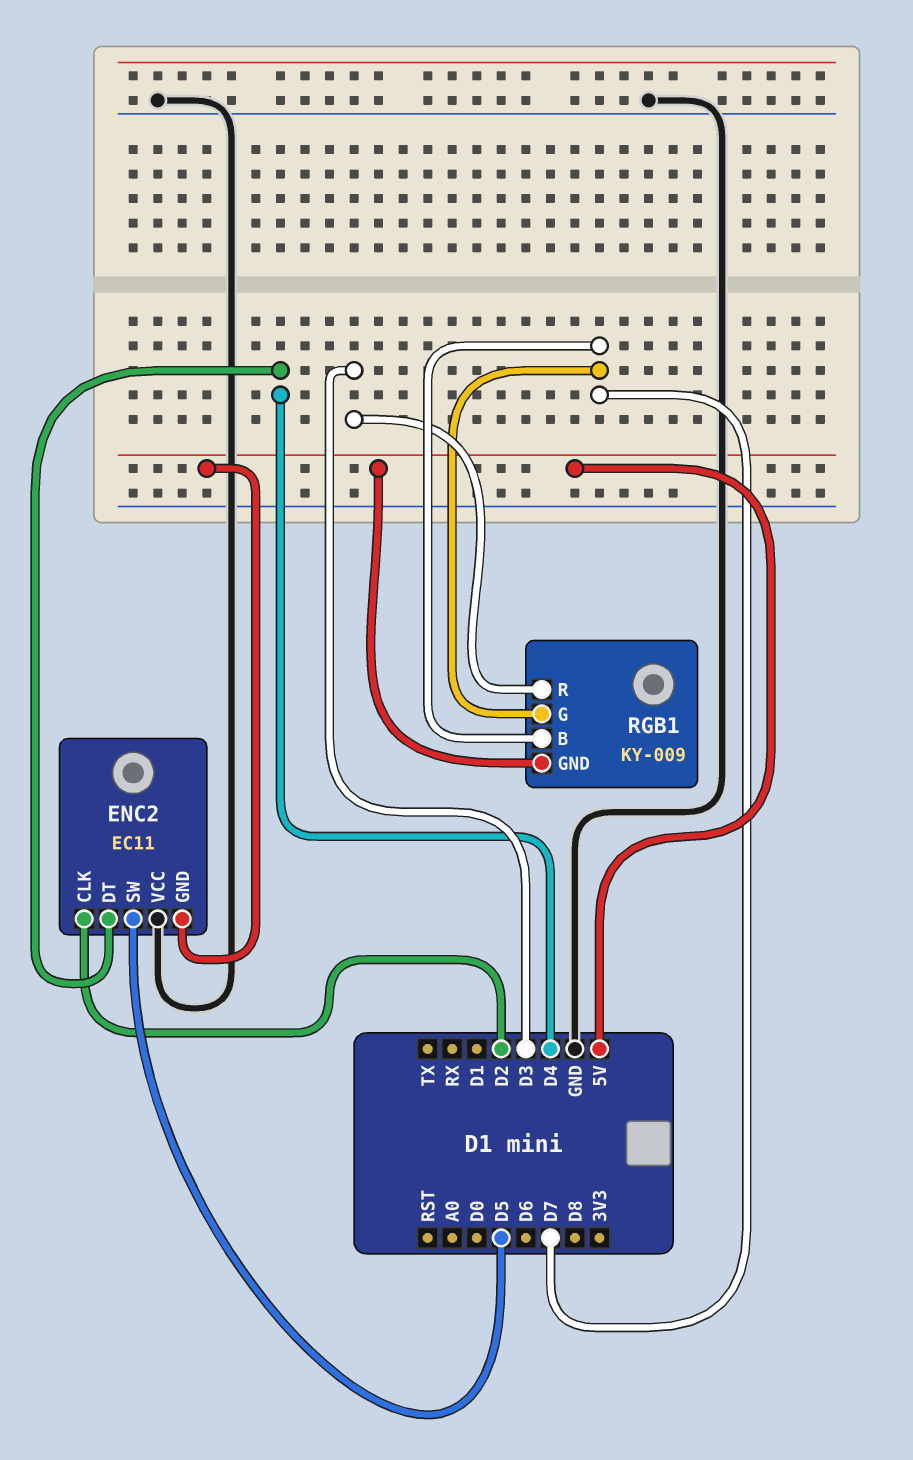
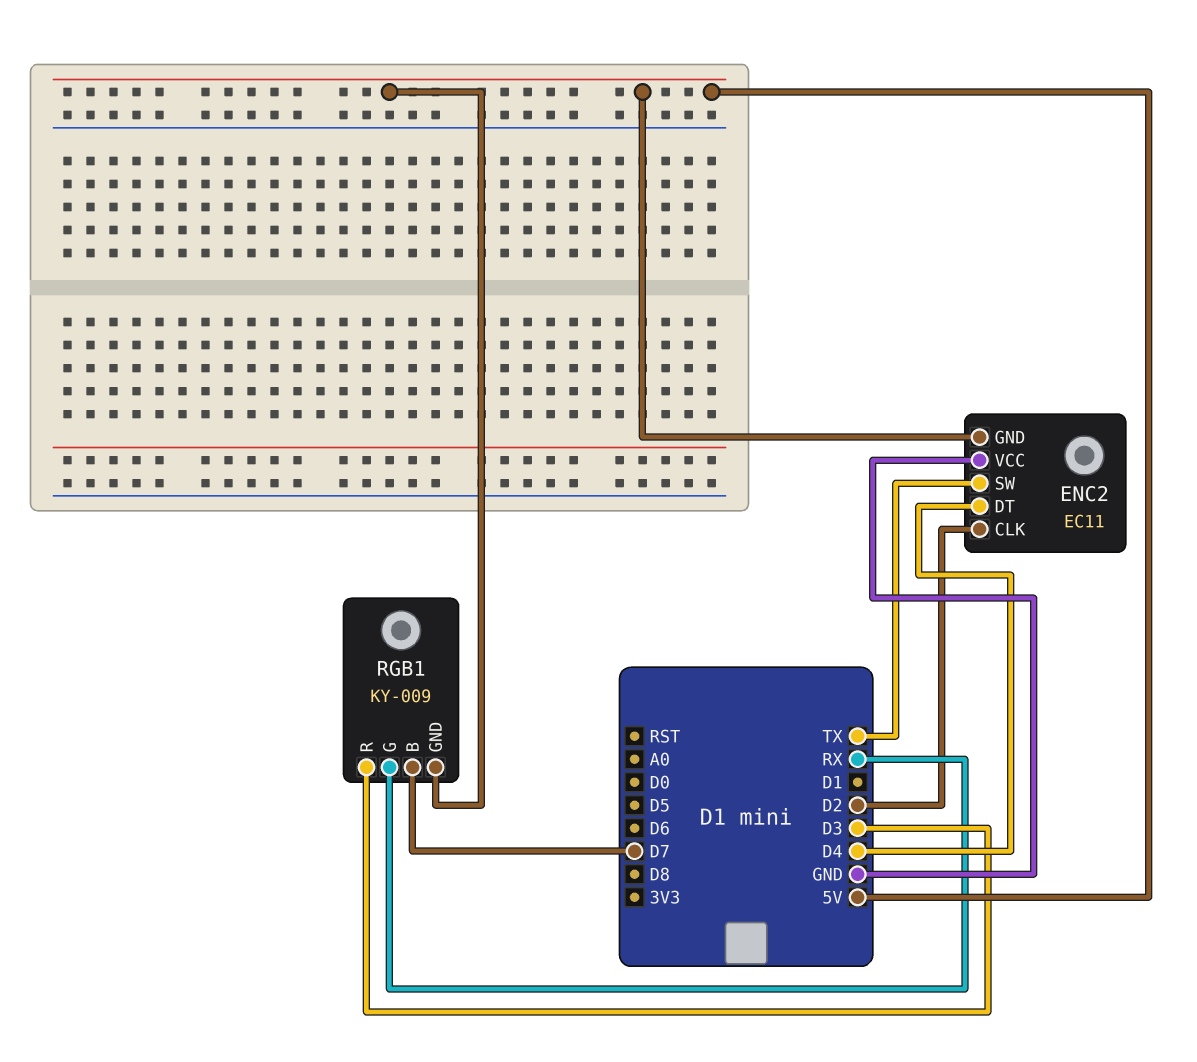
ENC2 pin SW: D5 -> TX
RGB1 pin G: D7 -> RX

